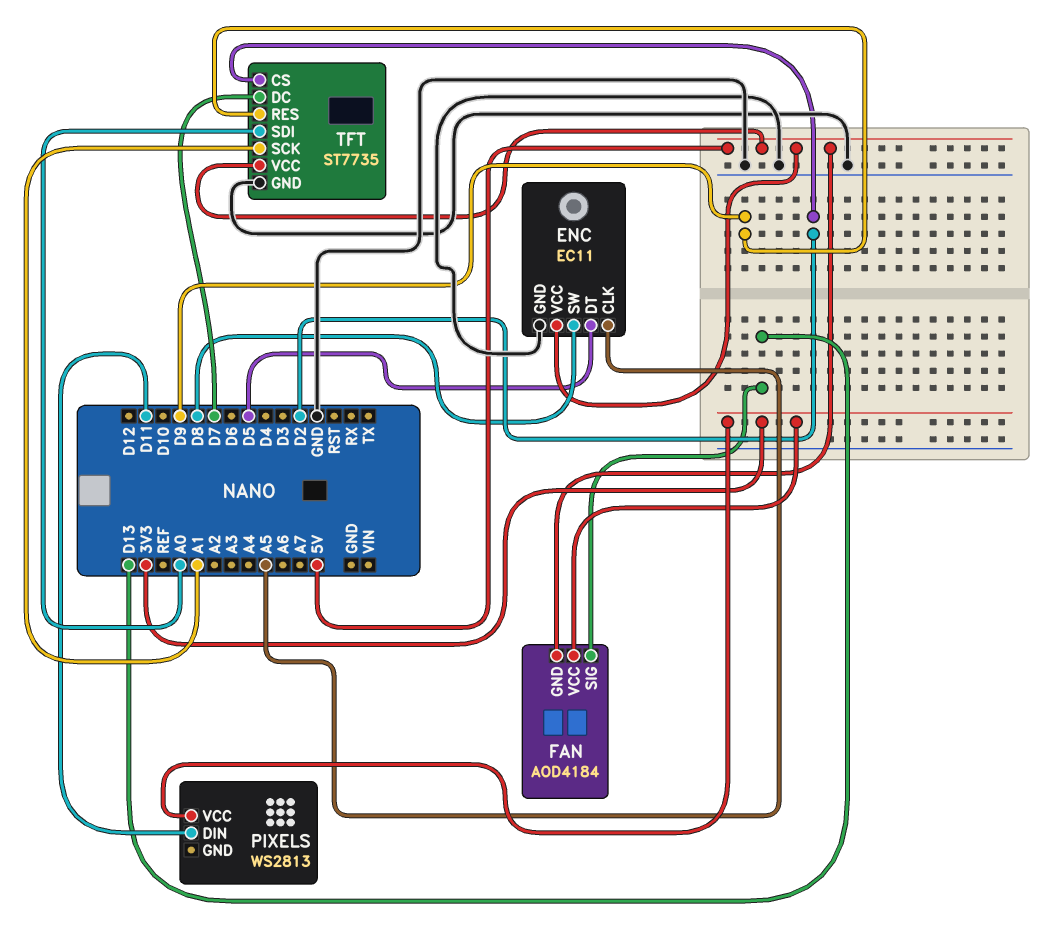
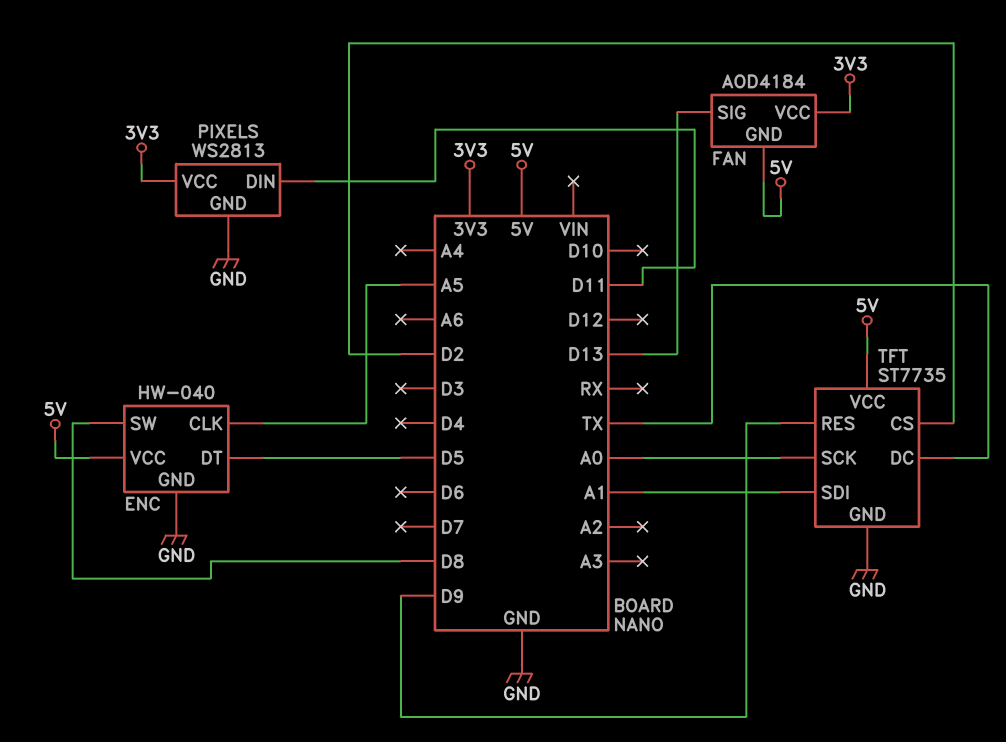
ENC: EC11 -> HW-040
PIXELS pin GND: none -> GND
TFT pin DC: D7 -> TX
TFT pin SCK: A1 -> A0
TFT pin SDI: A0 -> A1

